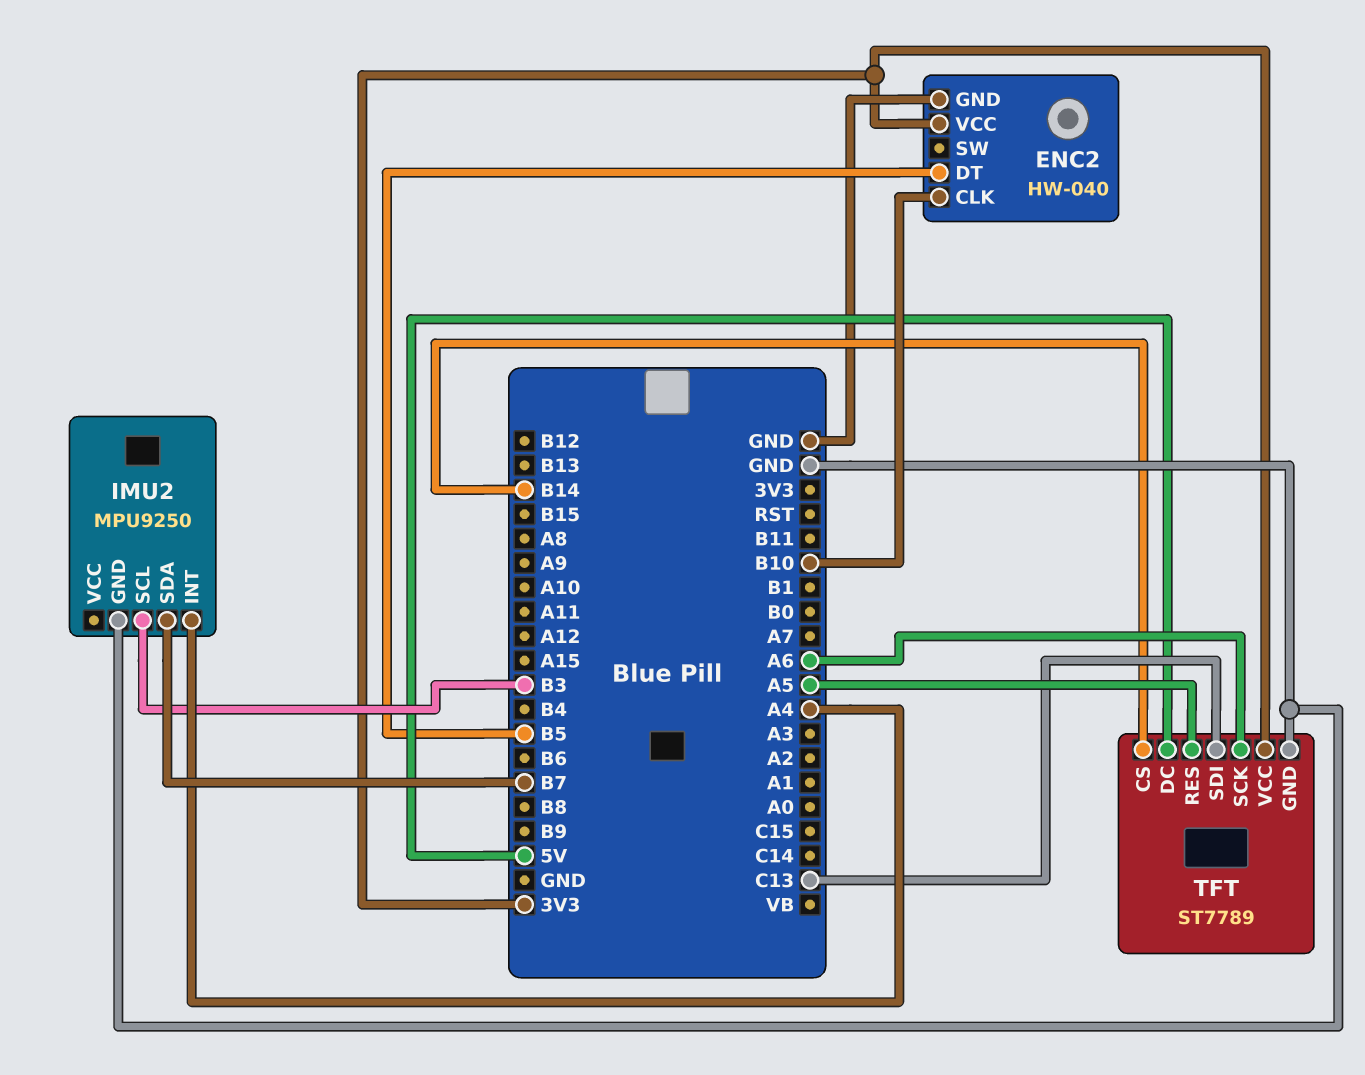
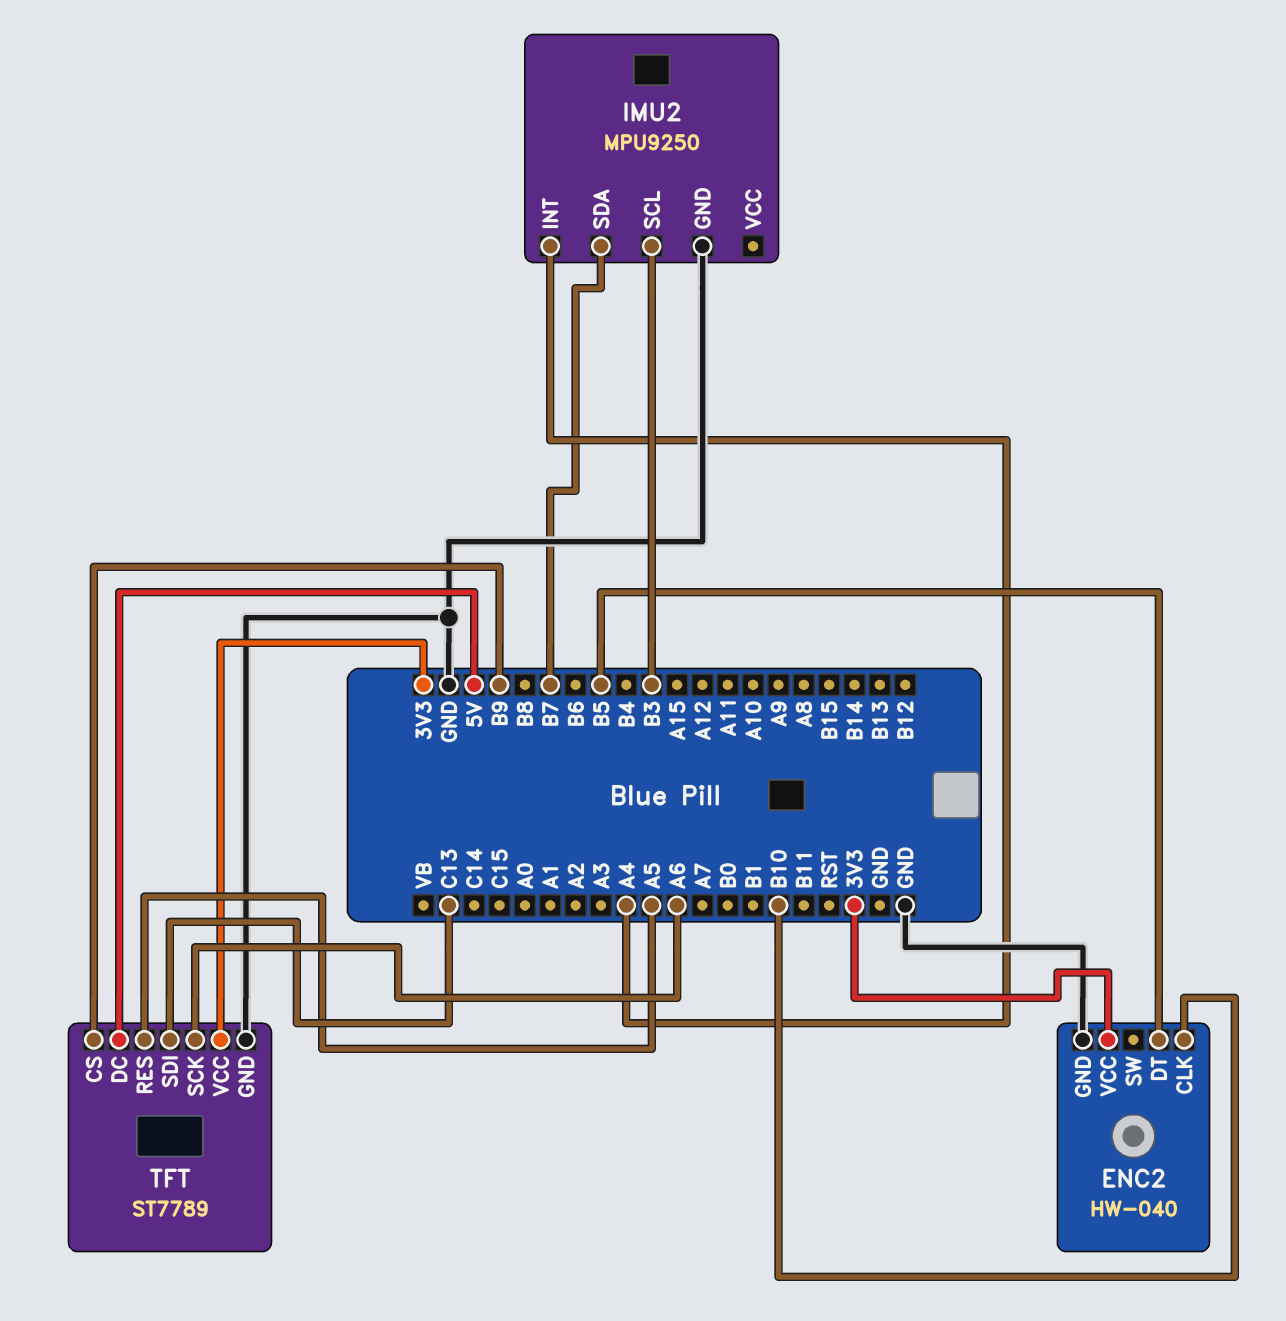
TFT pin CS: B14 -> B9

